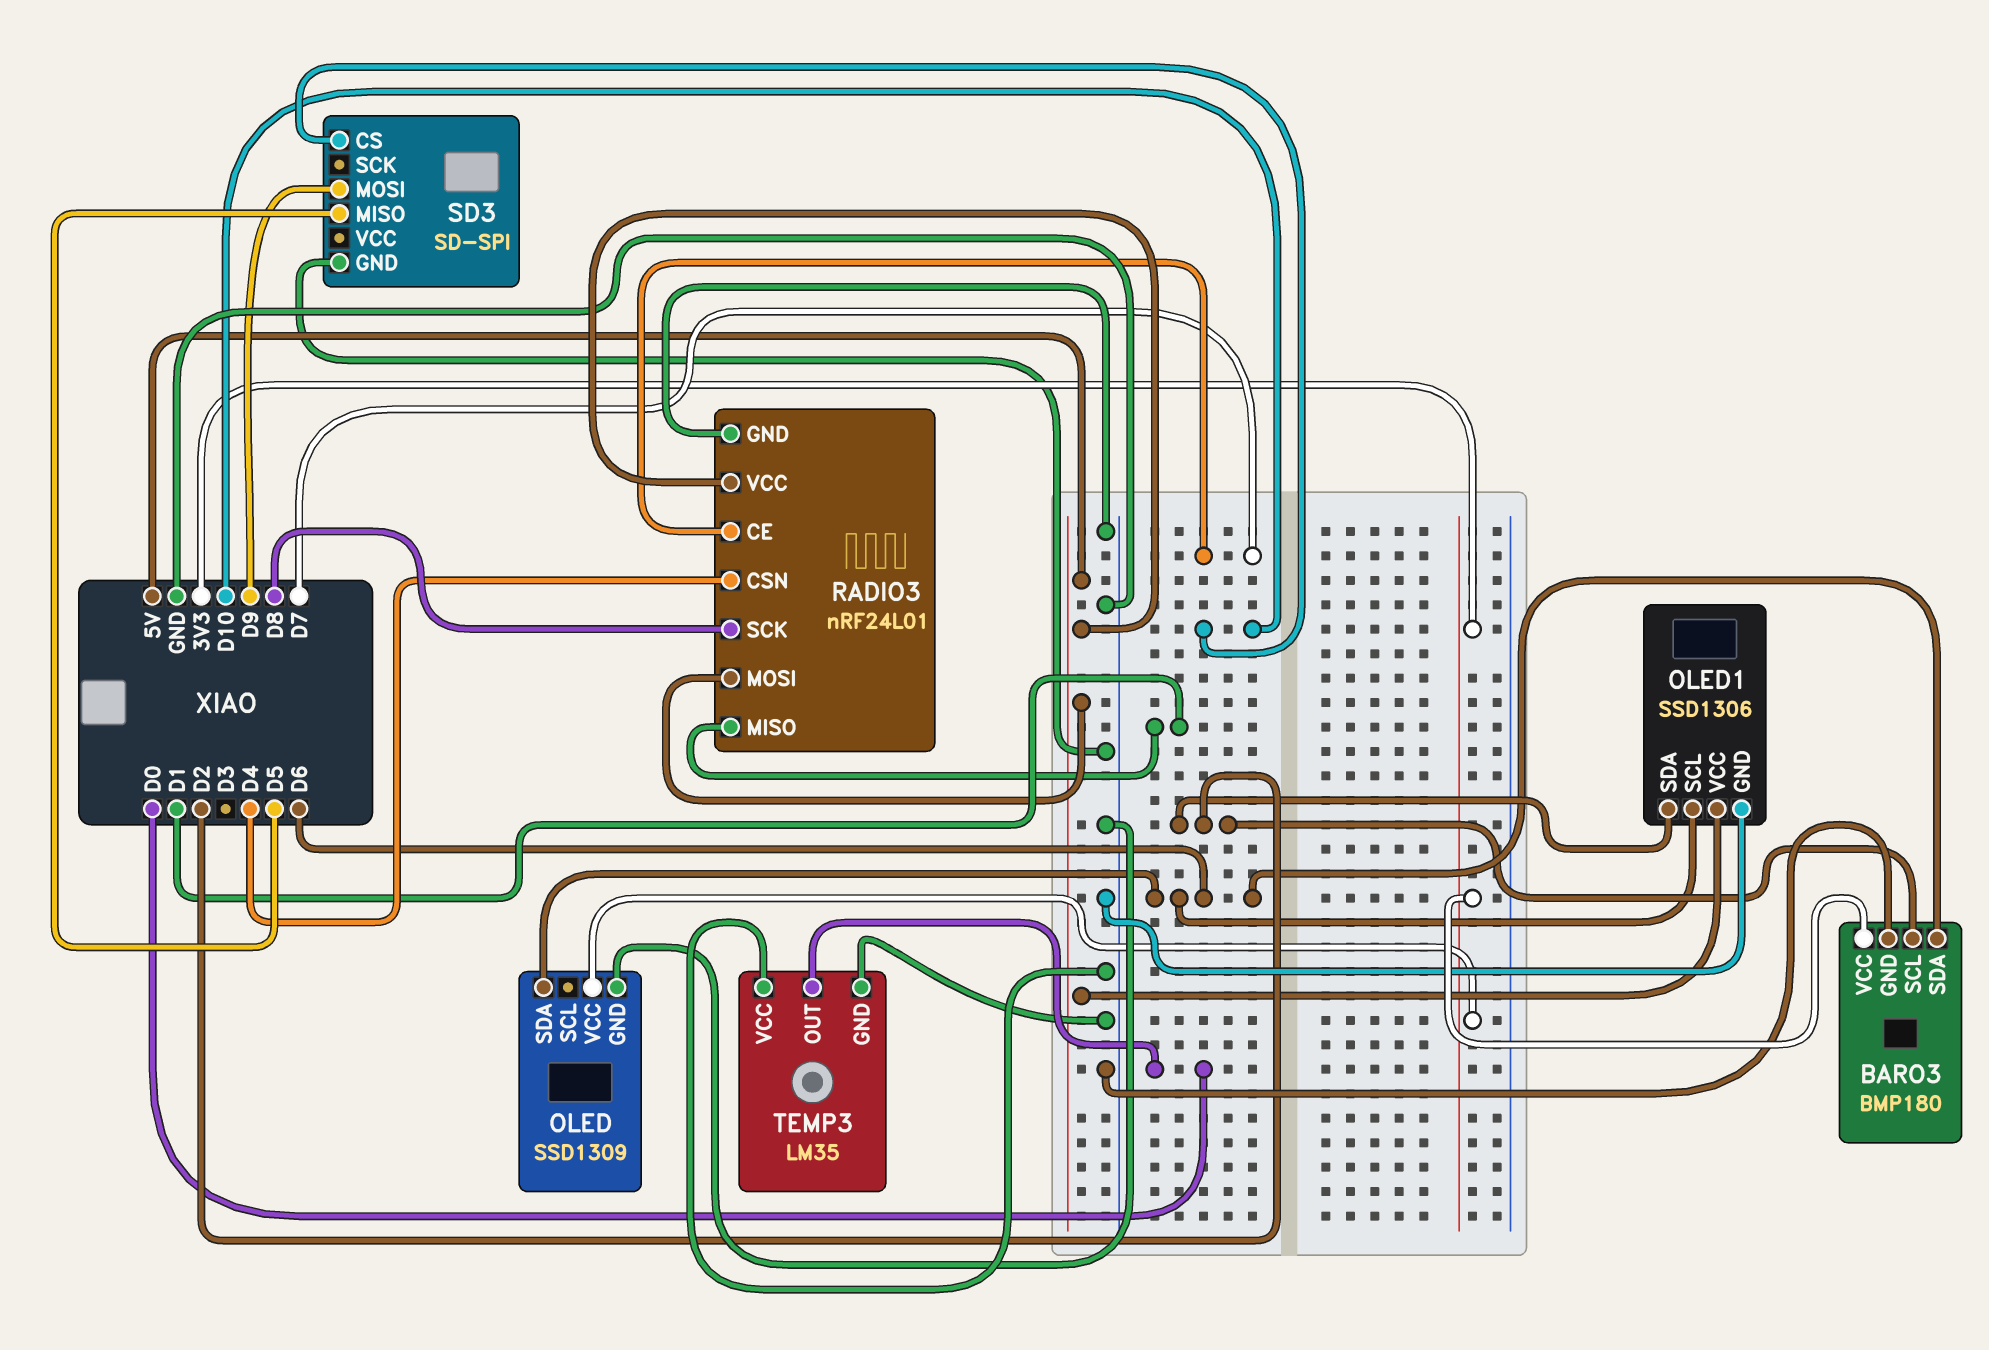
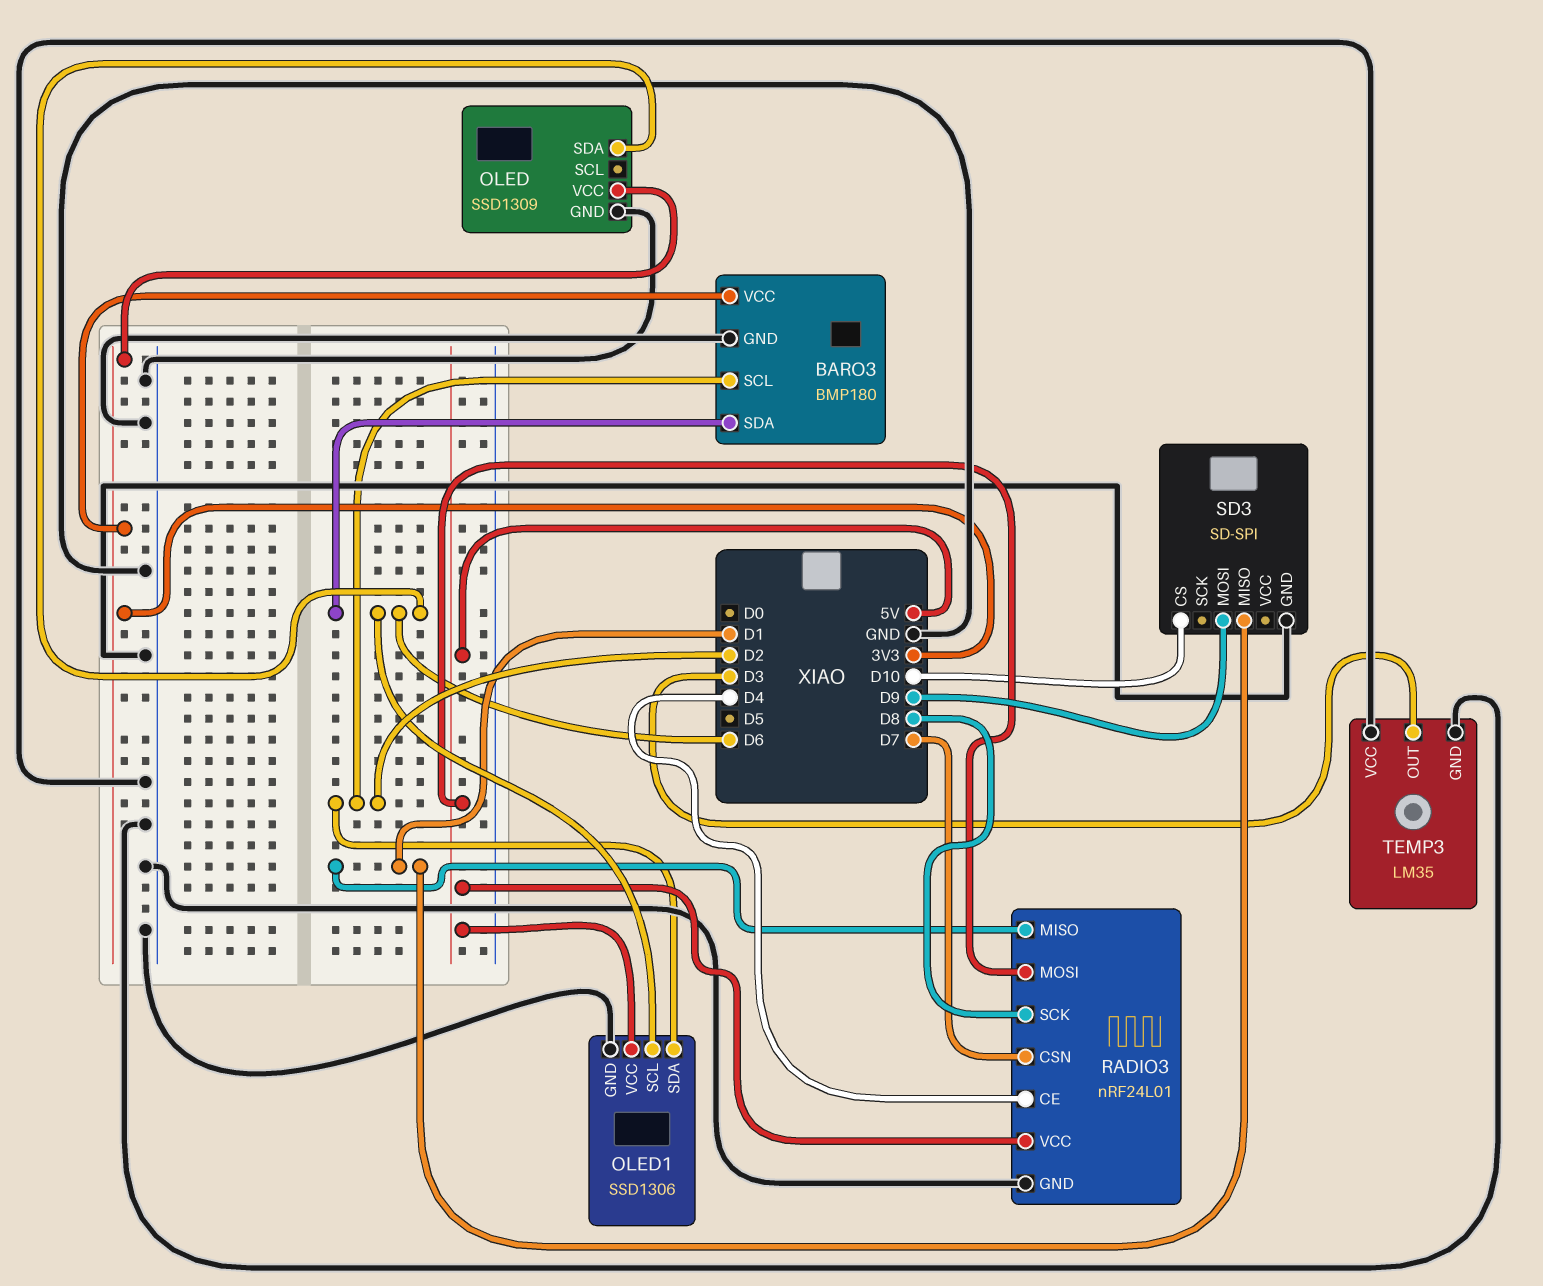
RADIO3 pin CE: D7 -> D4
RADIO3 pin CSN: D4 -> D7
SD3 pin MISO: D5 -> D1
TEMP3 pin OUT: D0 -> D3

